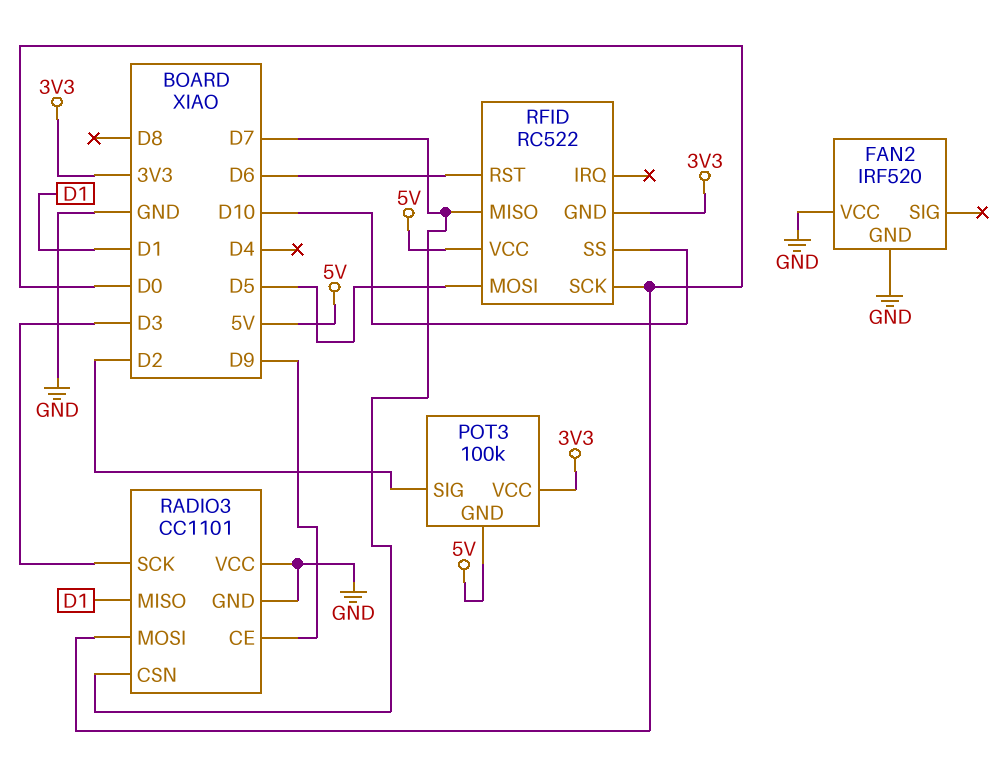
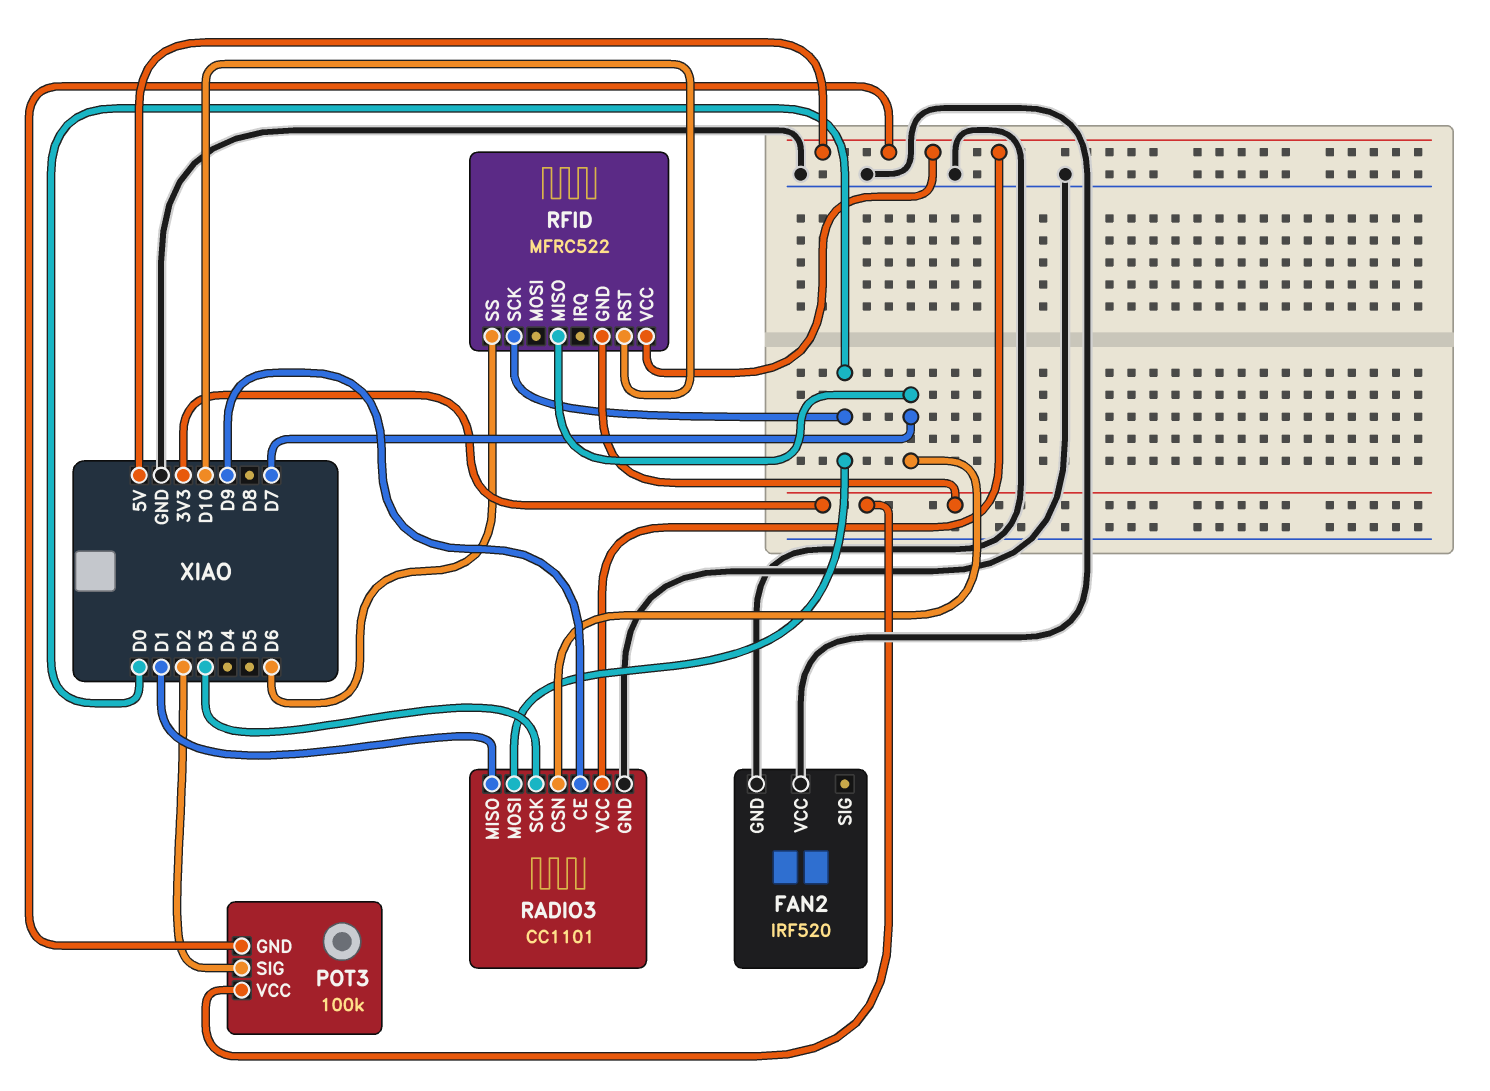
RADIO3 pin VCC: GND -> 5V
RFID: RC522 -> MFRC522
RFID pin MOSI: D5 -> none
RFID pin RST: D6 -> D10
RFID pin SS: D10 -> D6

